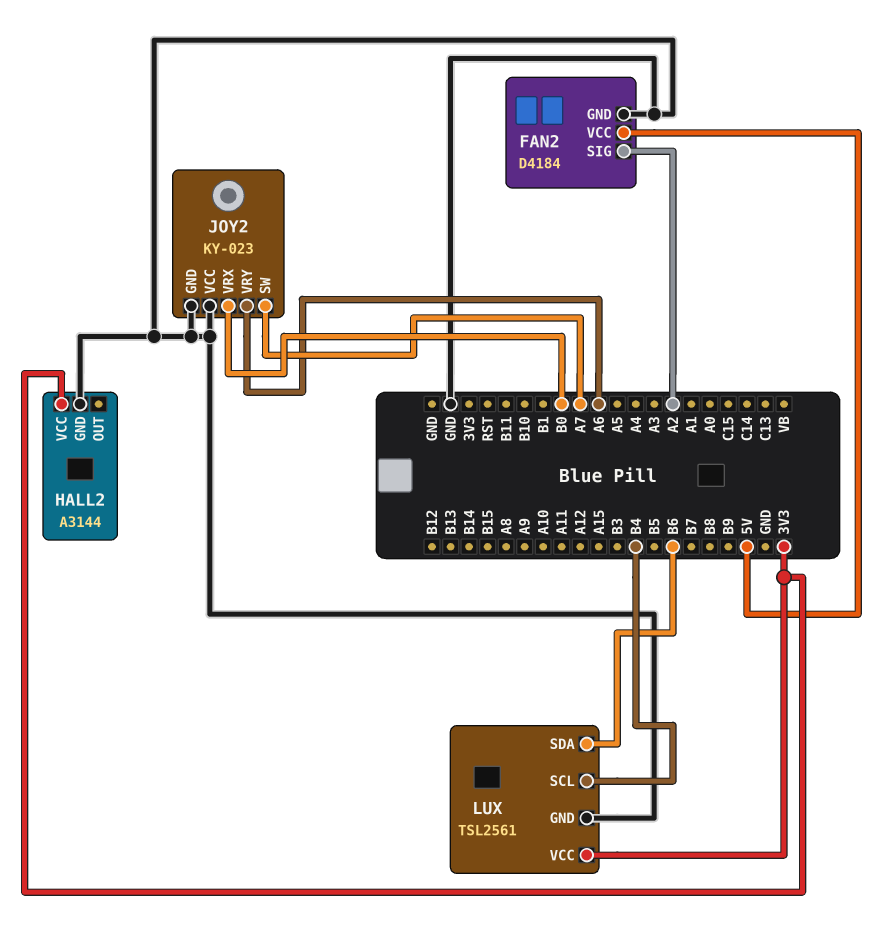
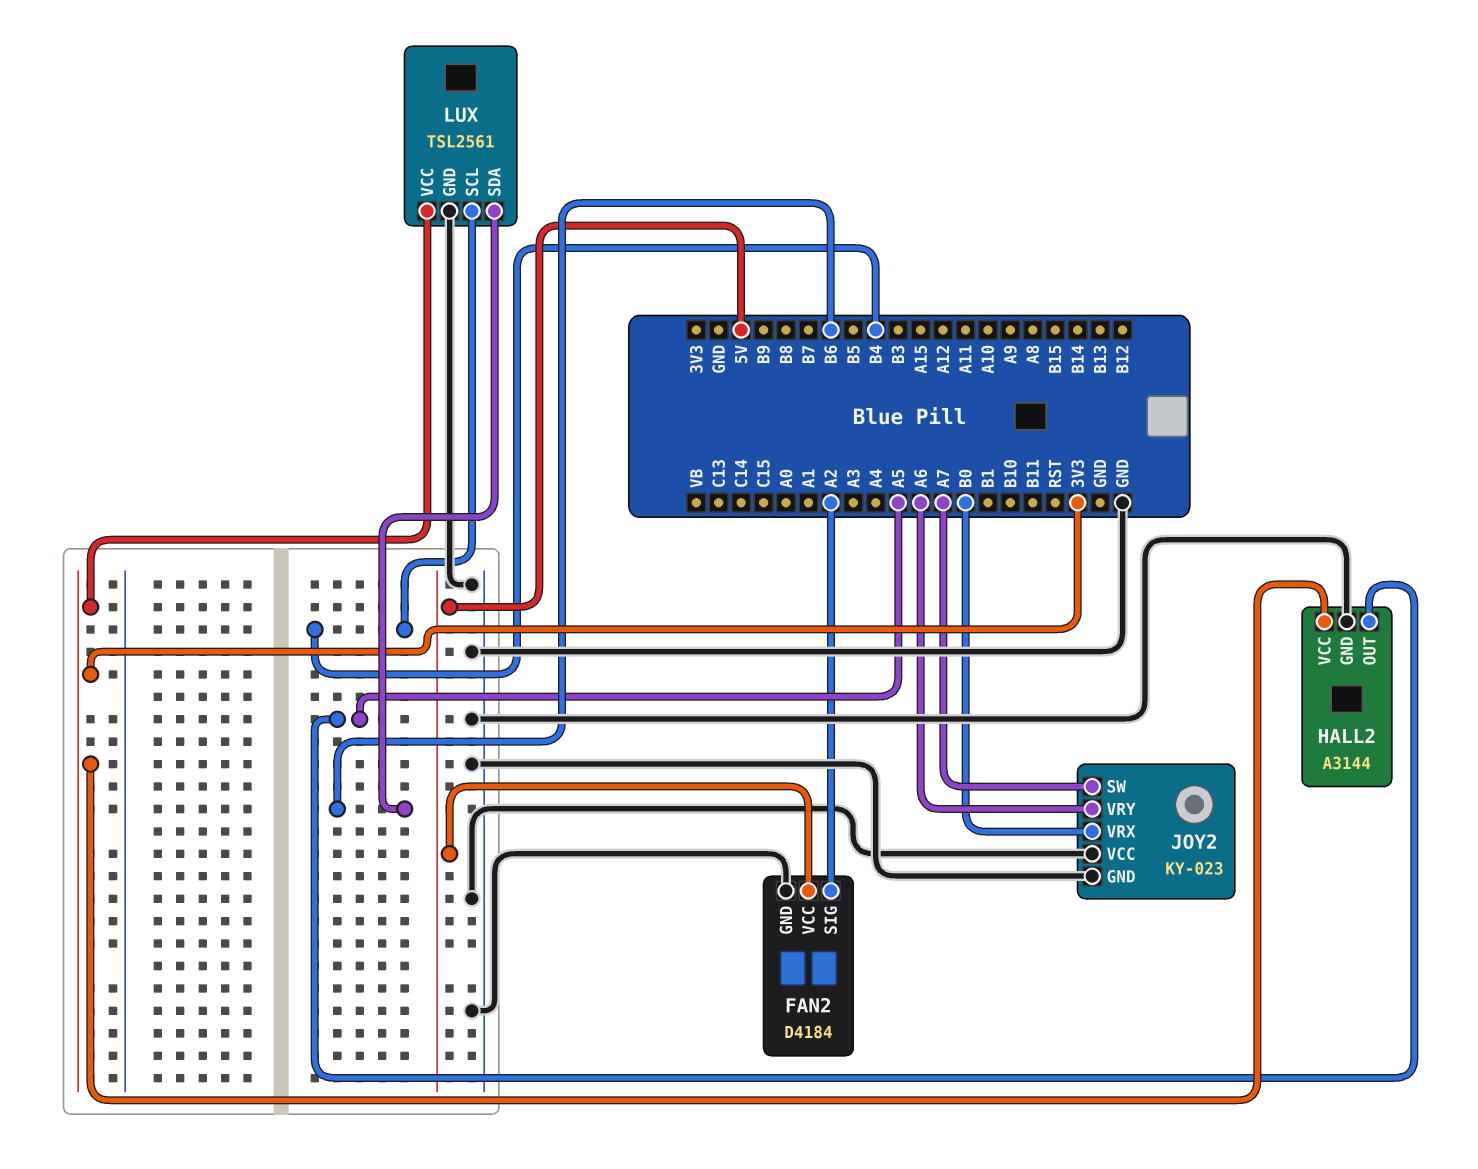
HALL2 pin OUT: none -> A5

